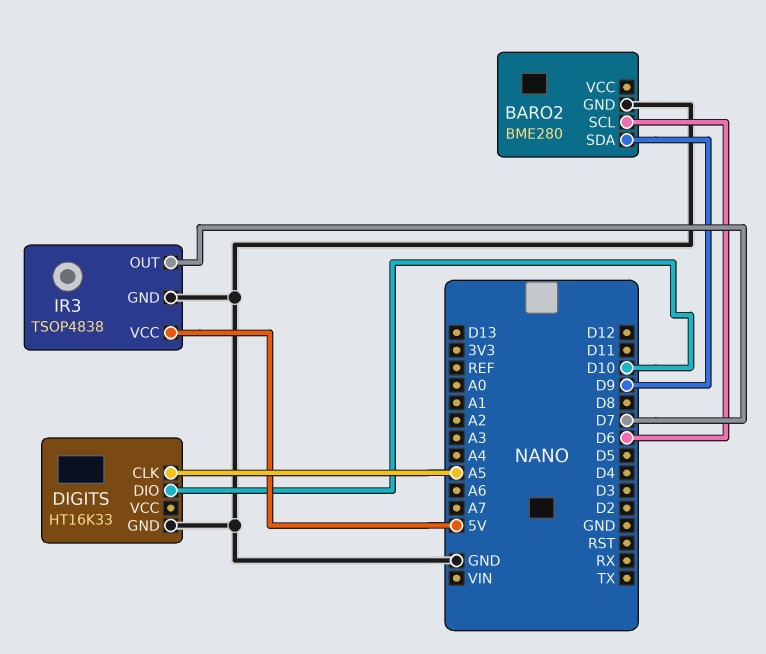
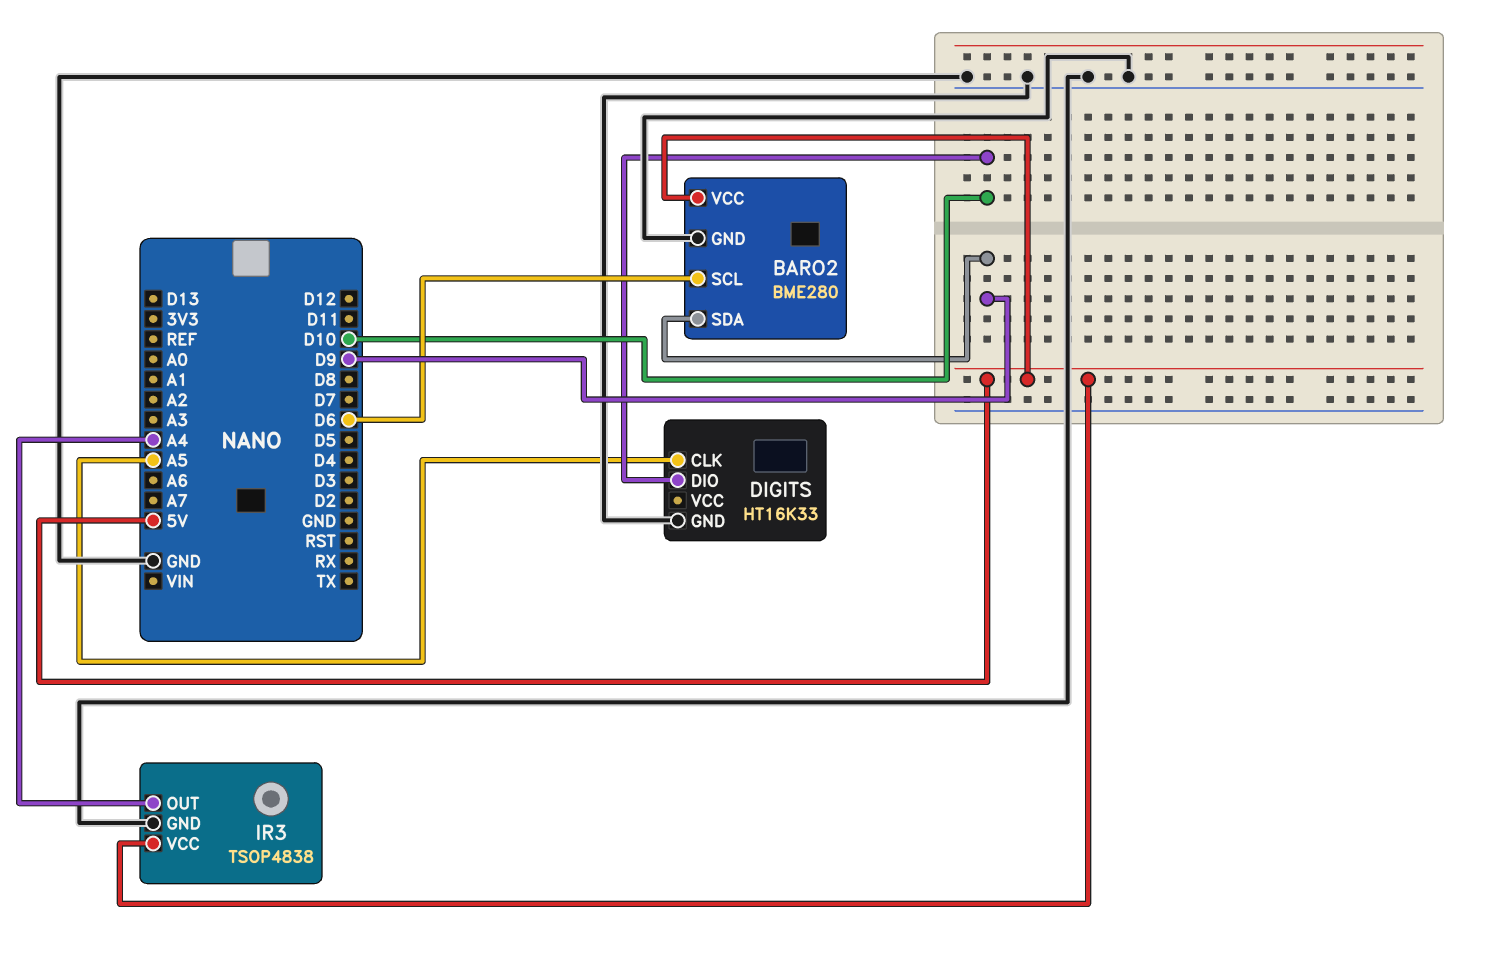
BARO2 pin VCC: none -> 5V
IR3 pin OUT: D7 -> A4

